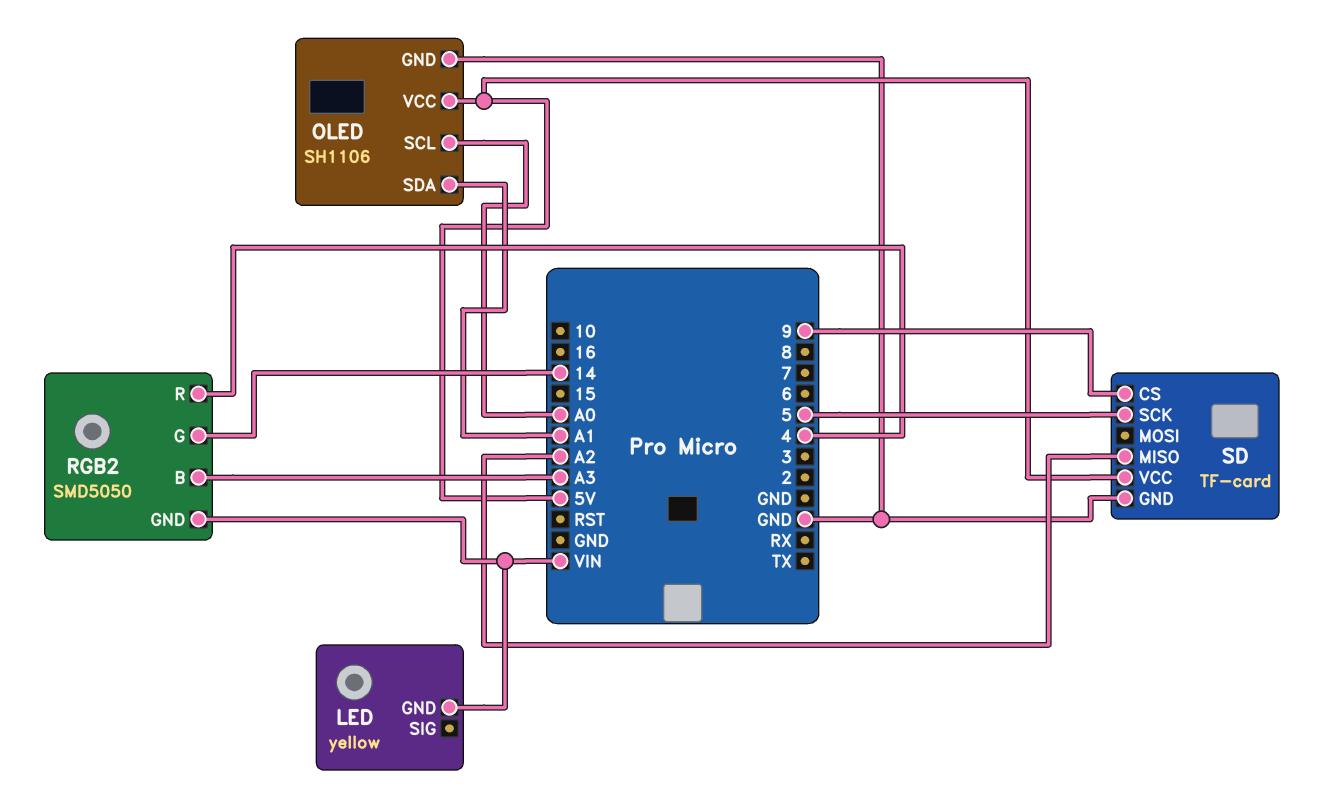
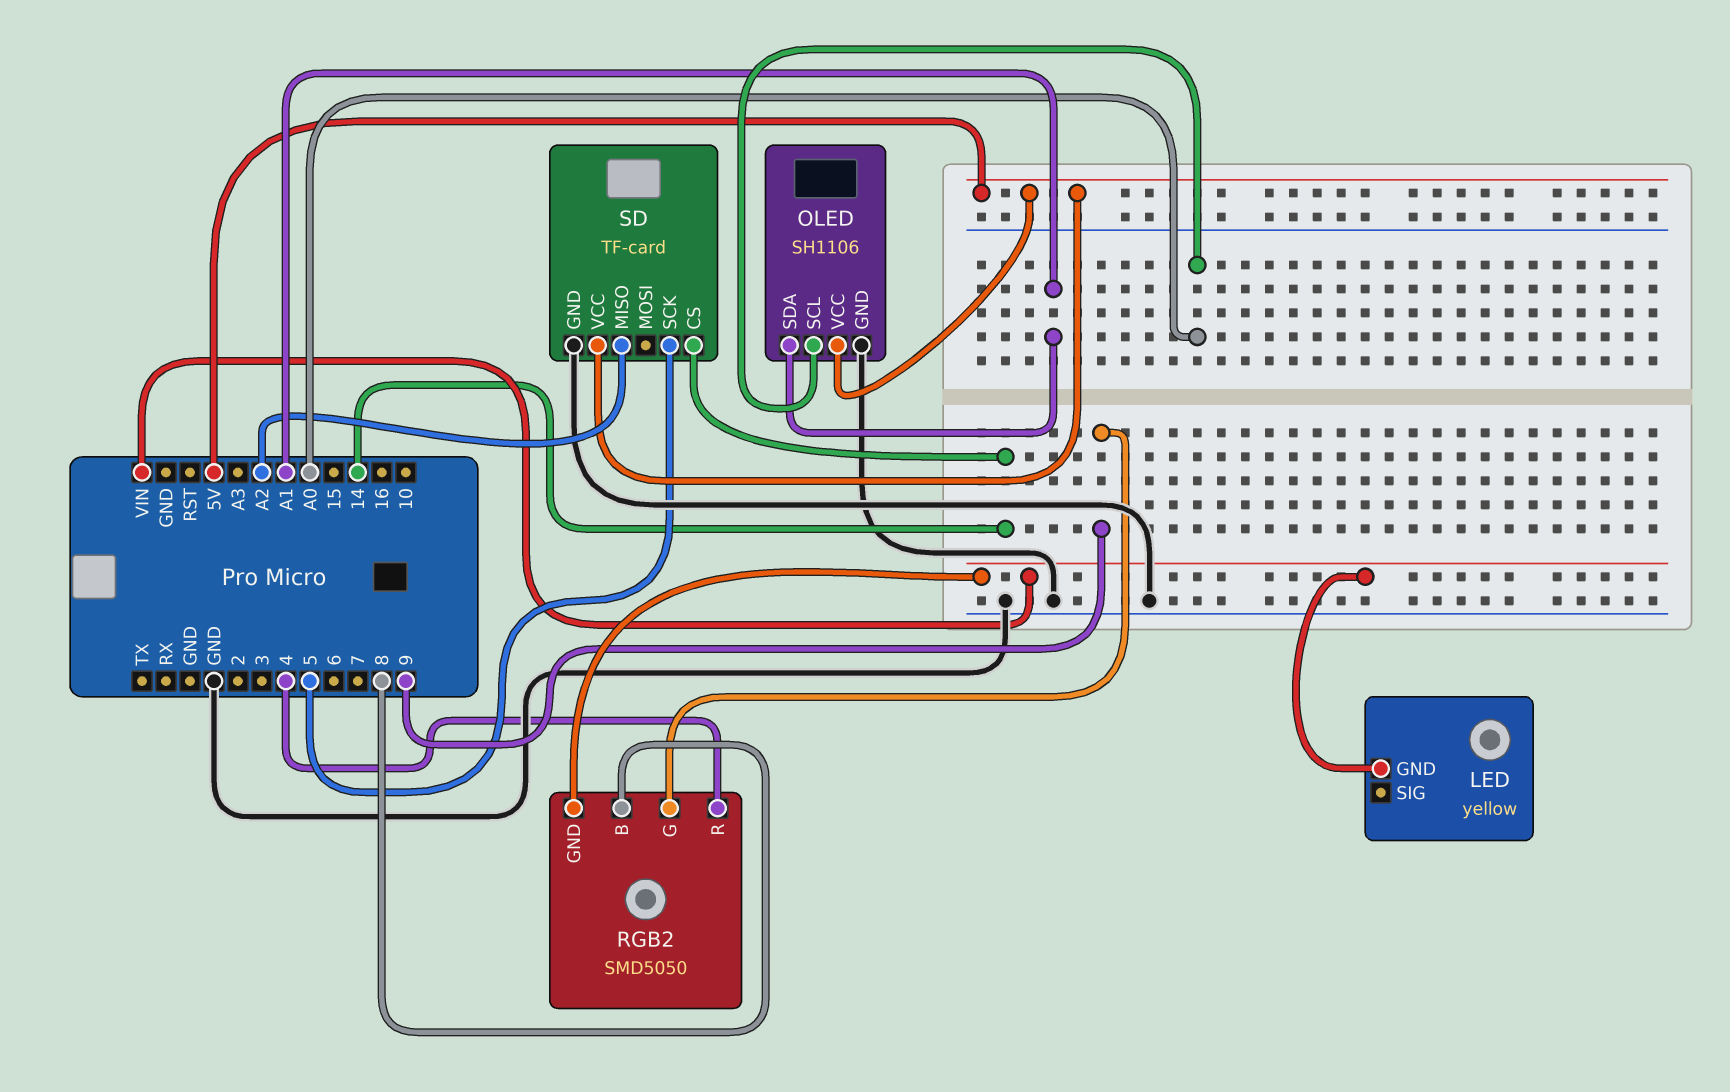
RGB2 pin B: A3 -> 8
RGB2 pin G: 14 -> 9
SD pin CS: 9 -> 14

